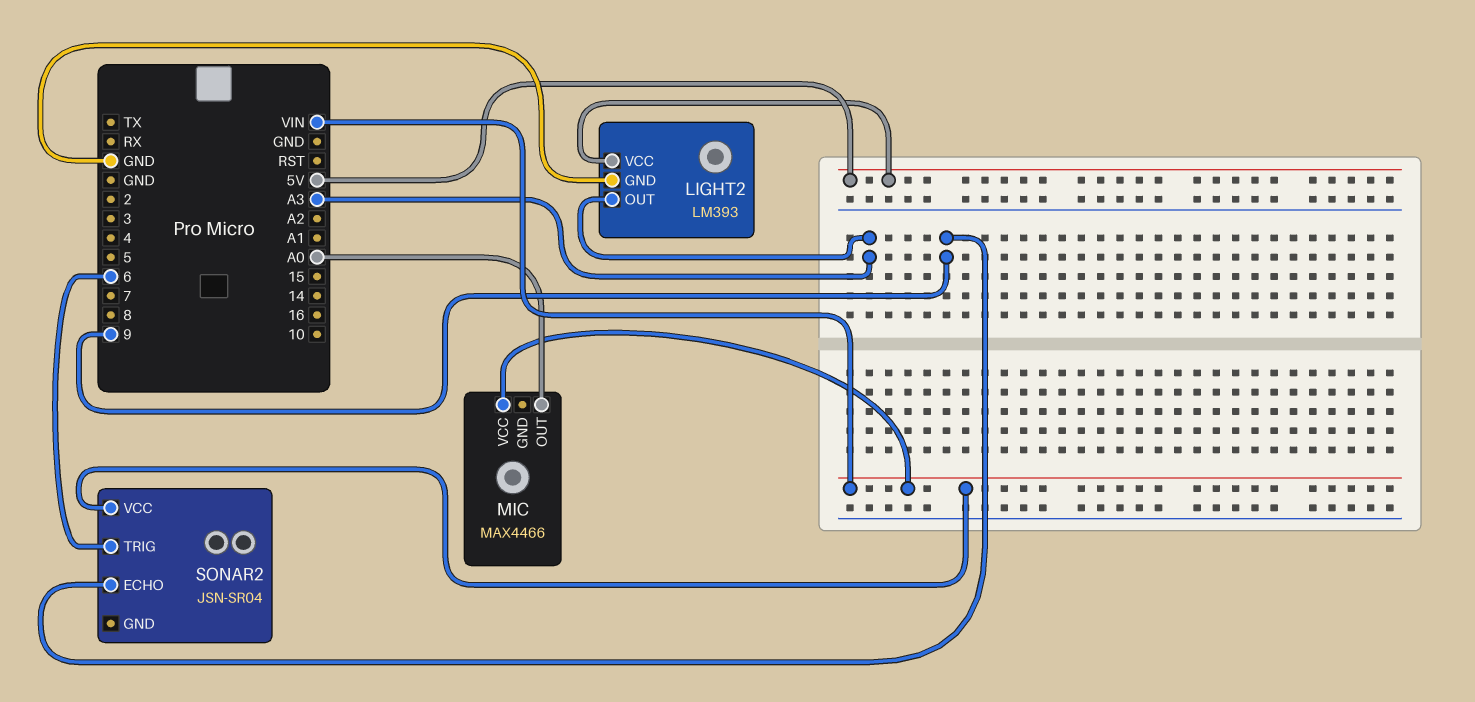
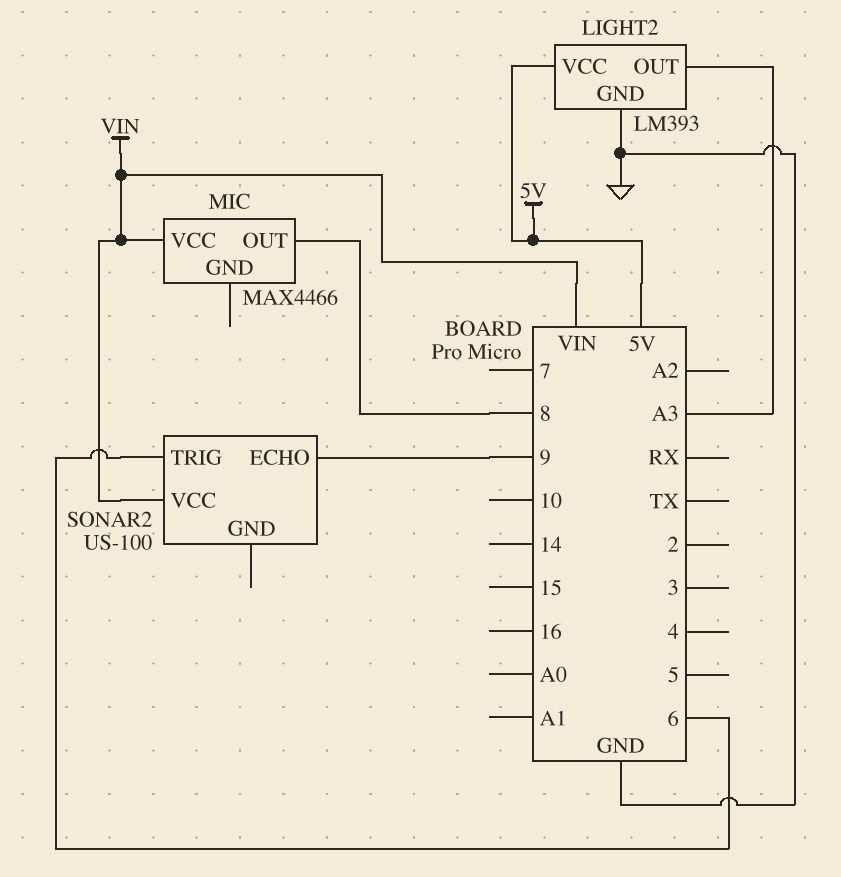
MIC pin OUT: A0 -> 8
SONAR2: JSN-SR04 -> US-100

